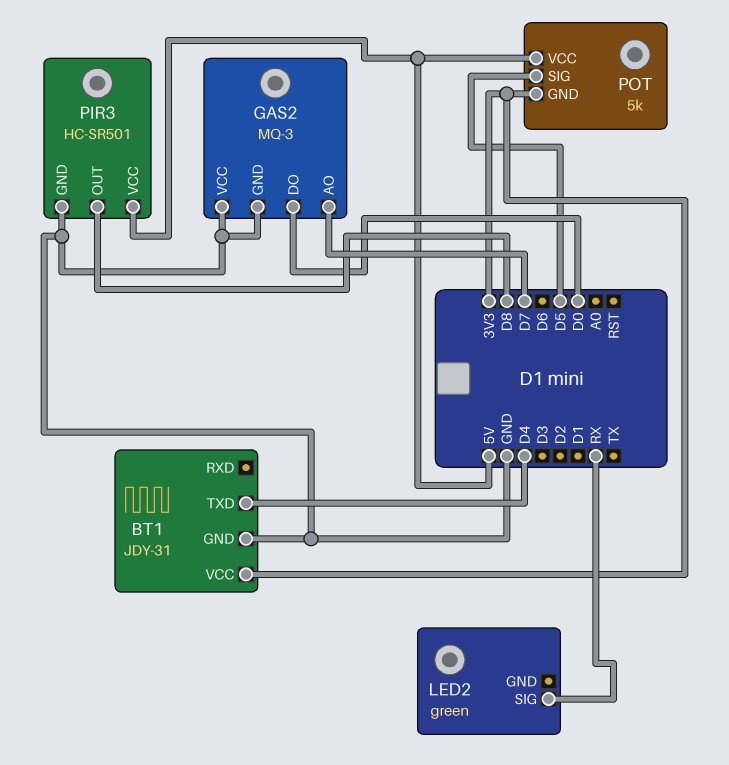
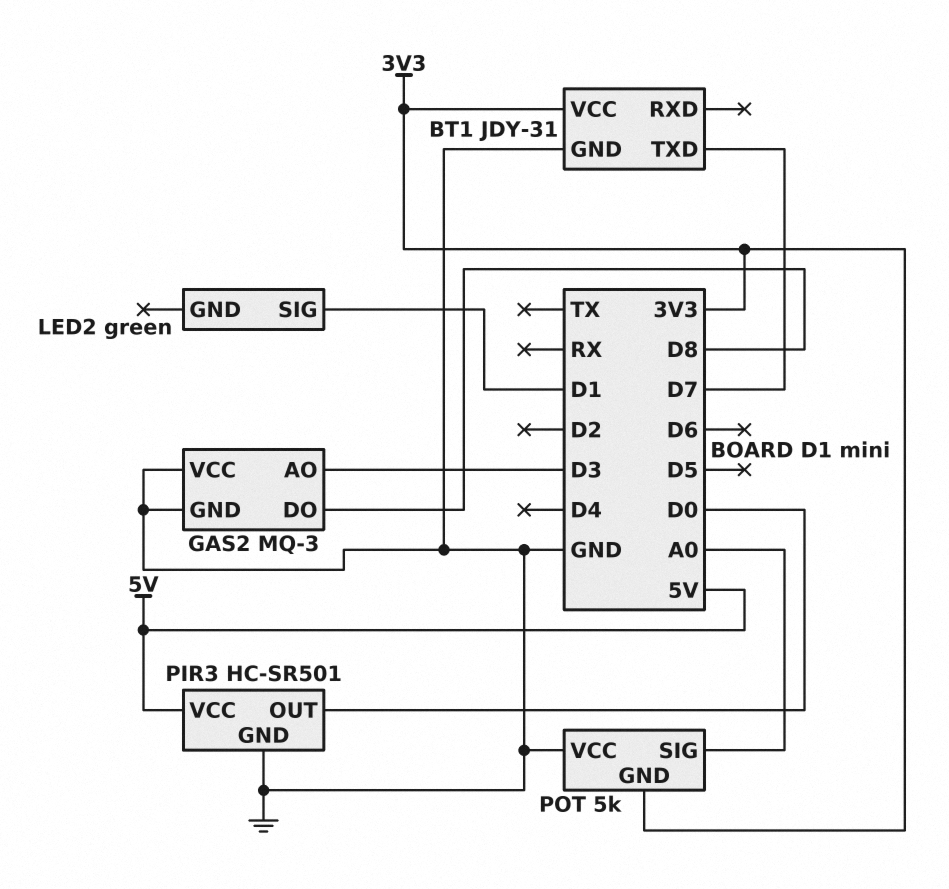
BT1 pin TXD: D4 -> D7
GAS2 pin AO: D7 -> D3
GAS2 pin DO: D0 -> D8
LED2 pin SIG: RX -> D1
PIR3 pin OUT: D8 -> D0
POT pin SIG: D5 -> A0
POT pin VCC: 5V -> GND

